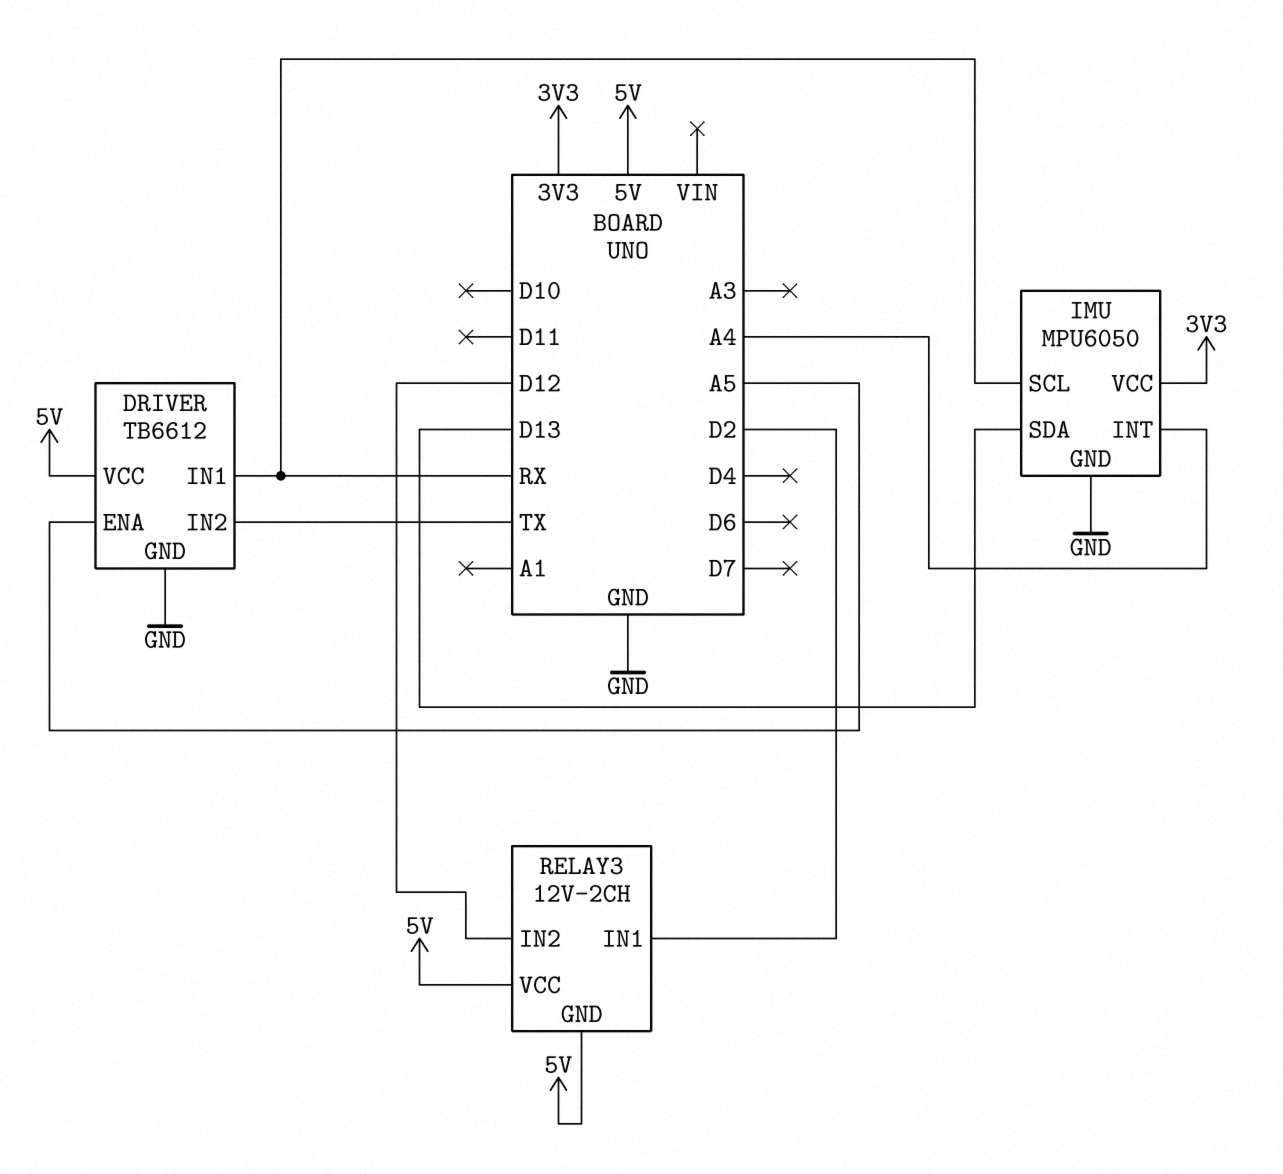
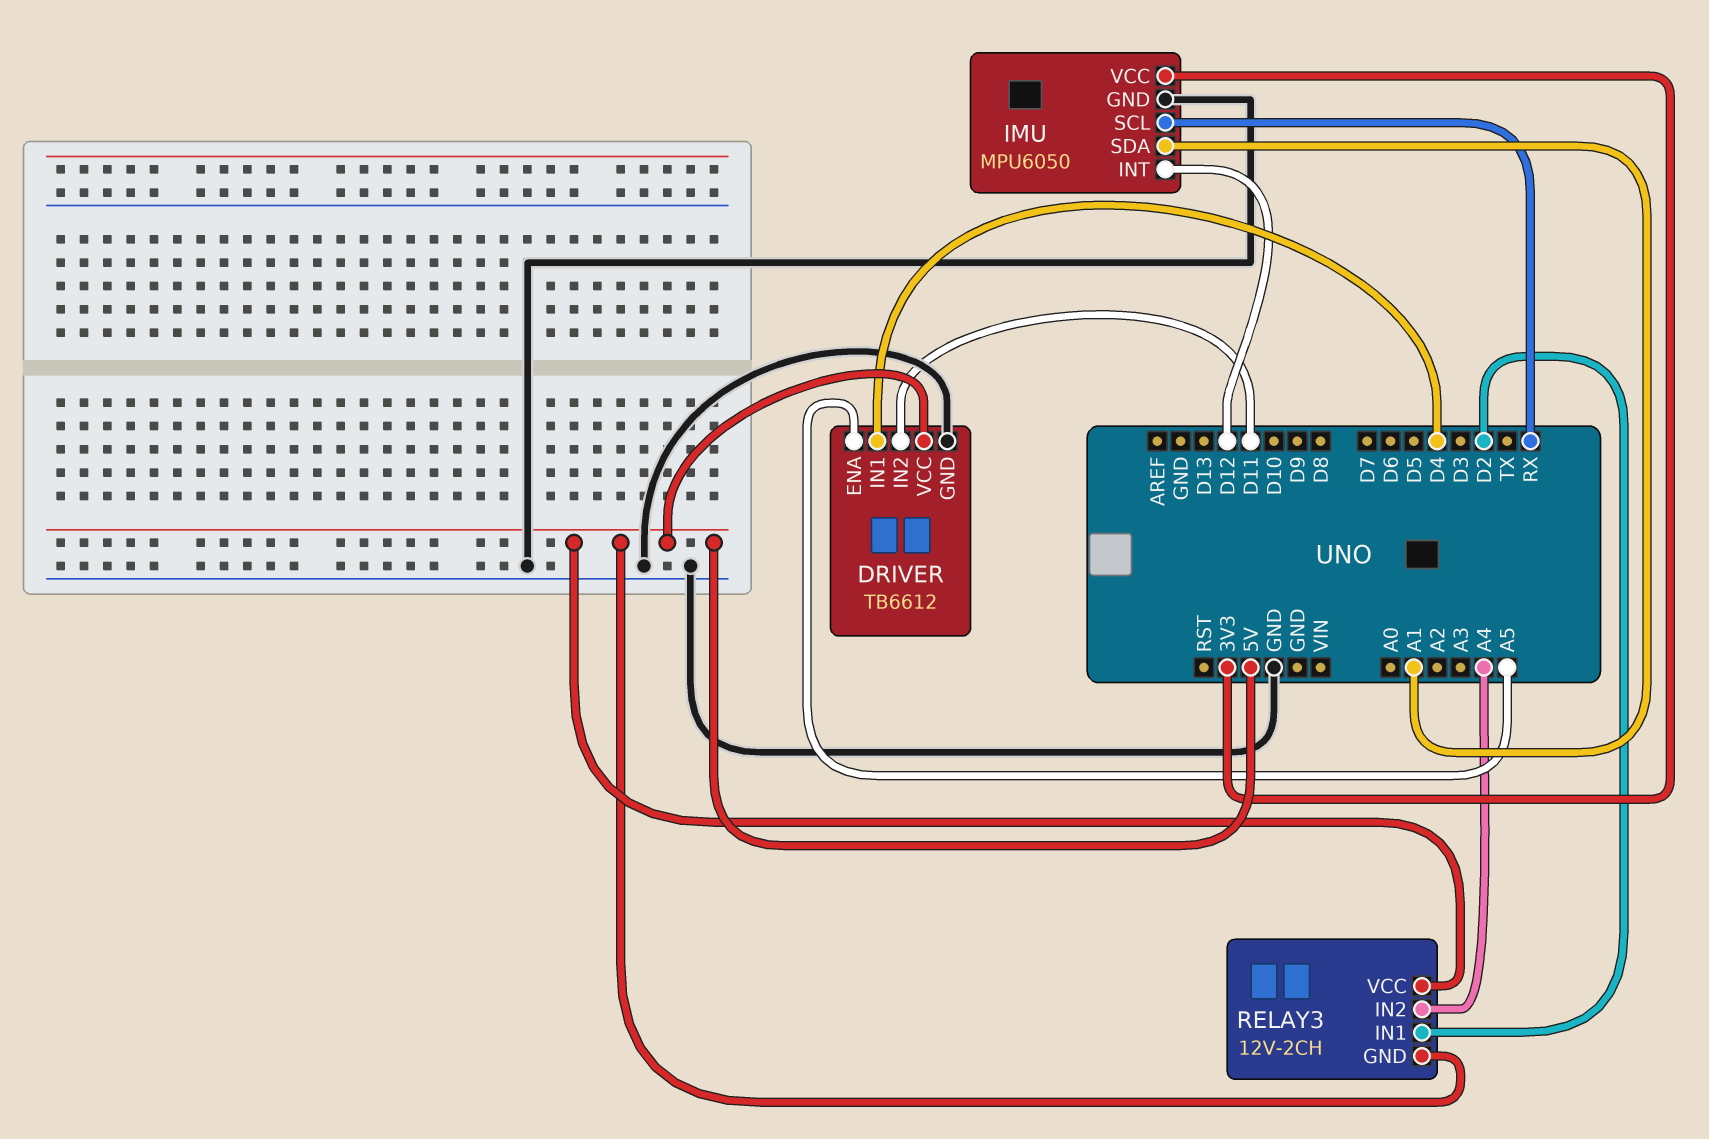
DRIVER pin IN1: RX -> D4
DRIVER pin IN2: TX -> D11
IMU pin INT: A4 -> D12
IMU pin SDA: D13 -> A1
RELAY3 pin IN2: D12 -> A4

